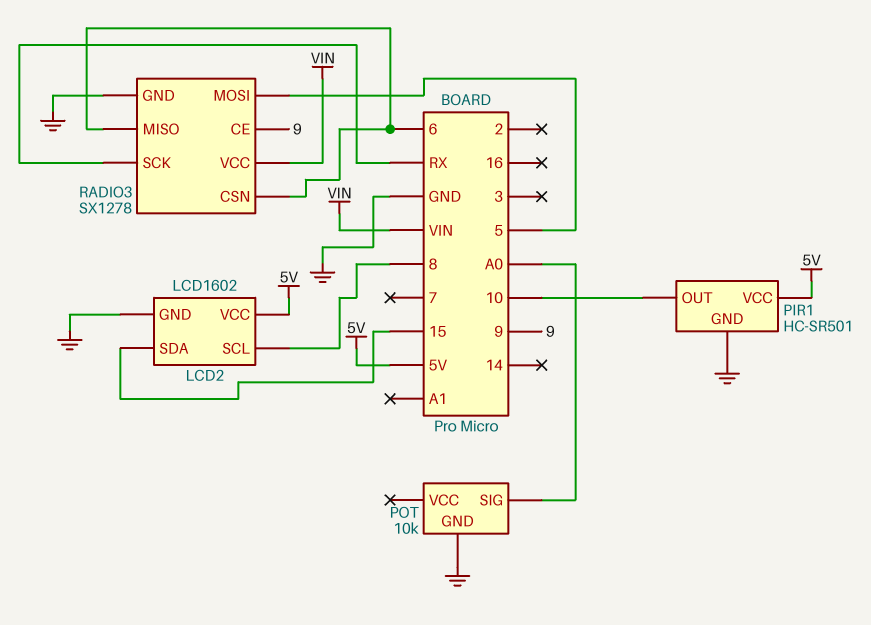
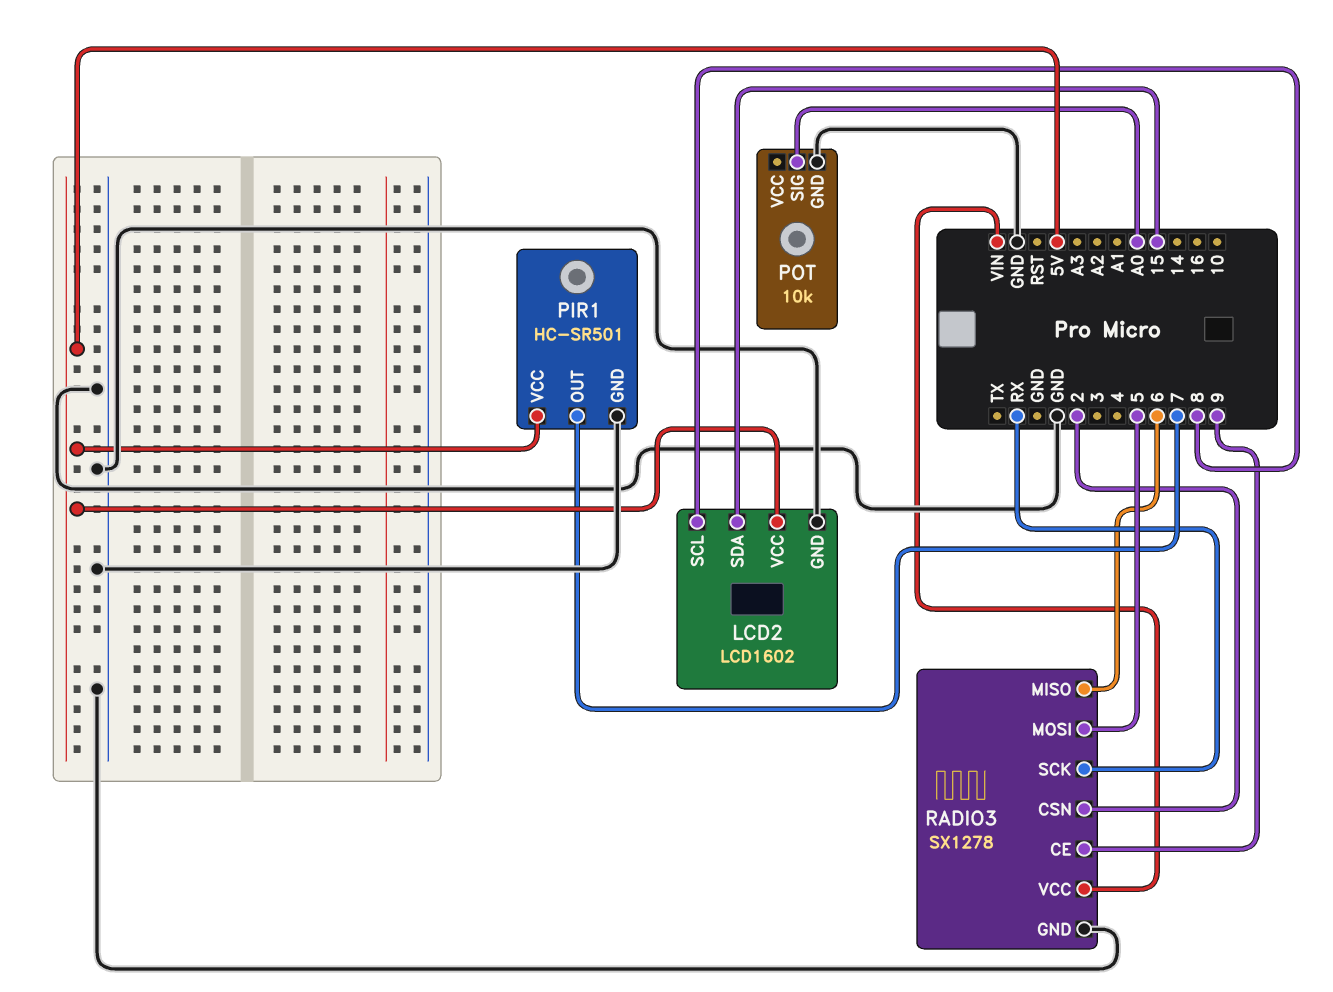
PIR1 pin OUT: 10 -> 7
RADIO3 pin CSN: 6 -> 2

